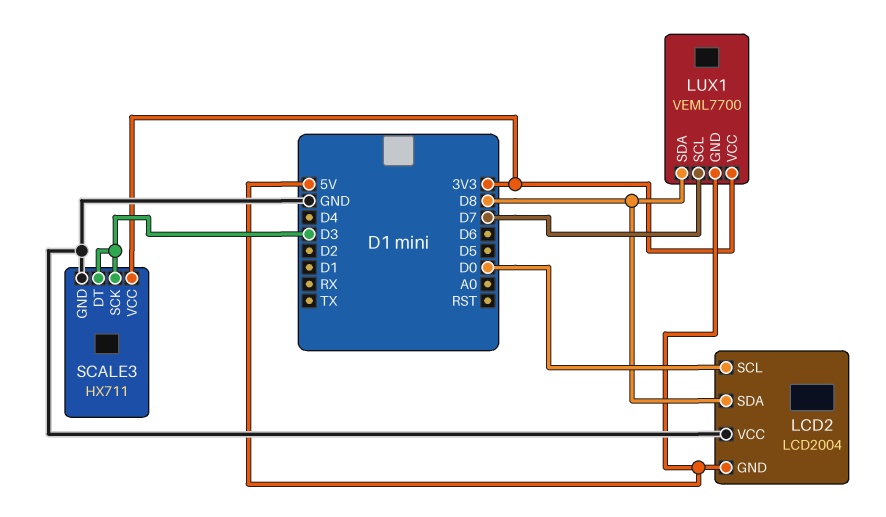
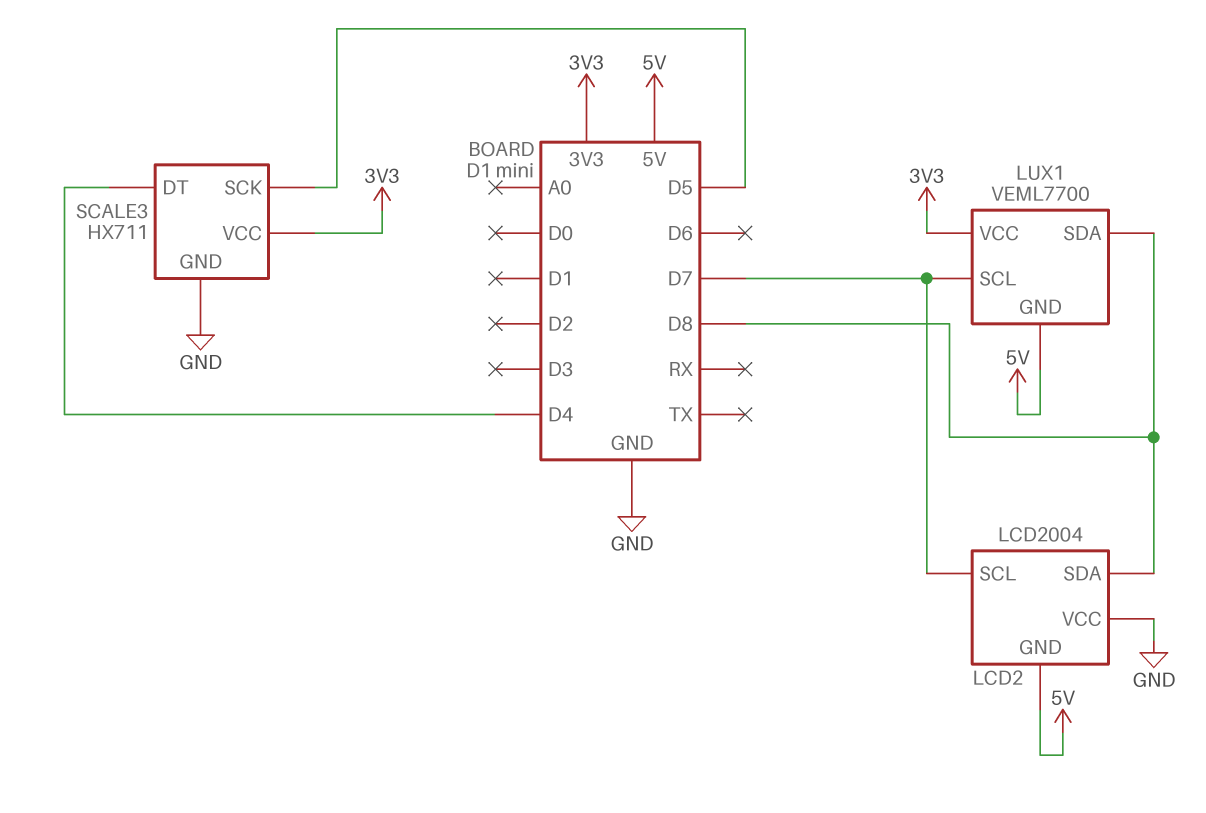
LCD2 pin SCL: D0 -> D7
SCALE3 pin DT: D3 -> D4
SCALE3 pin SCK: D3 -> D5

